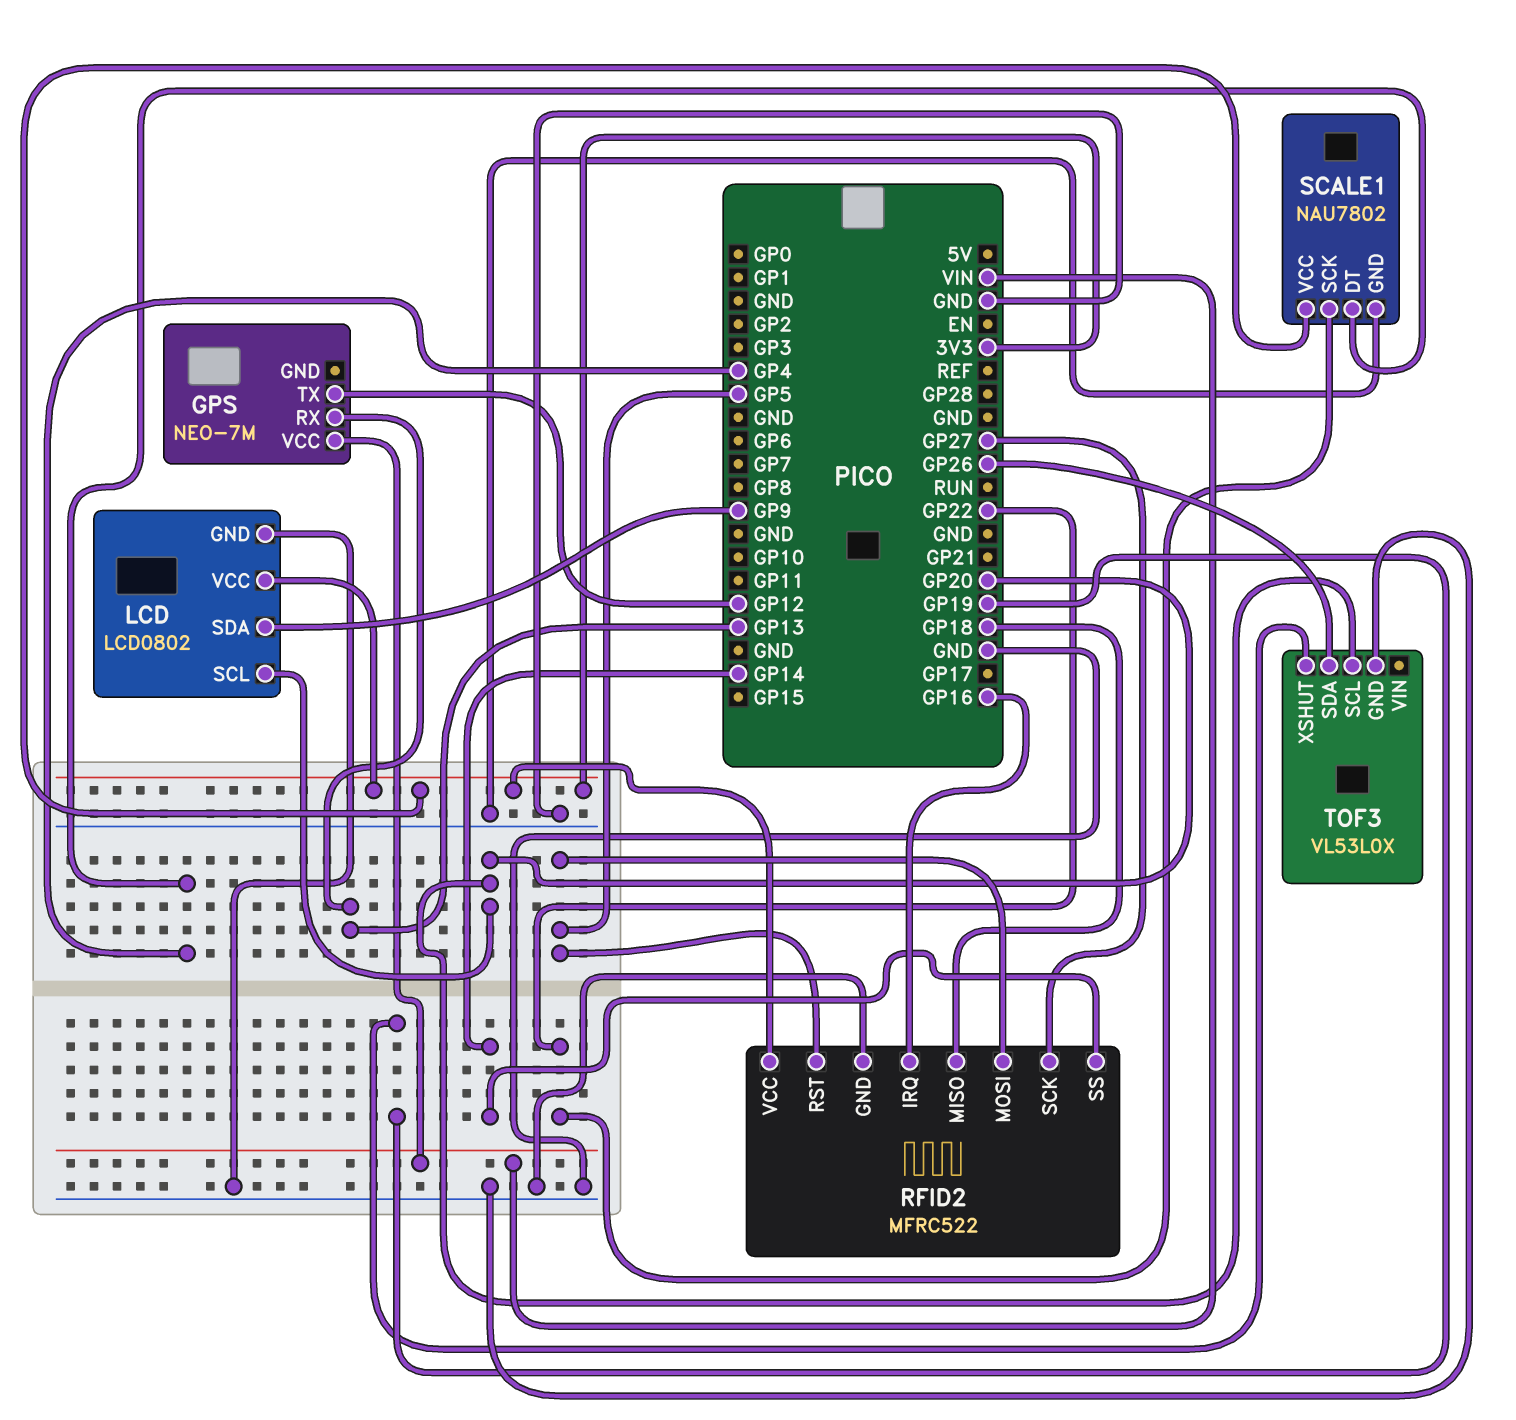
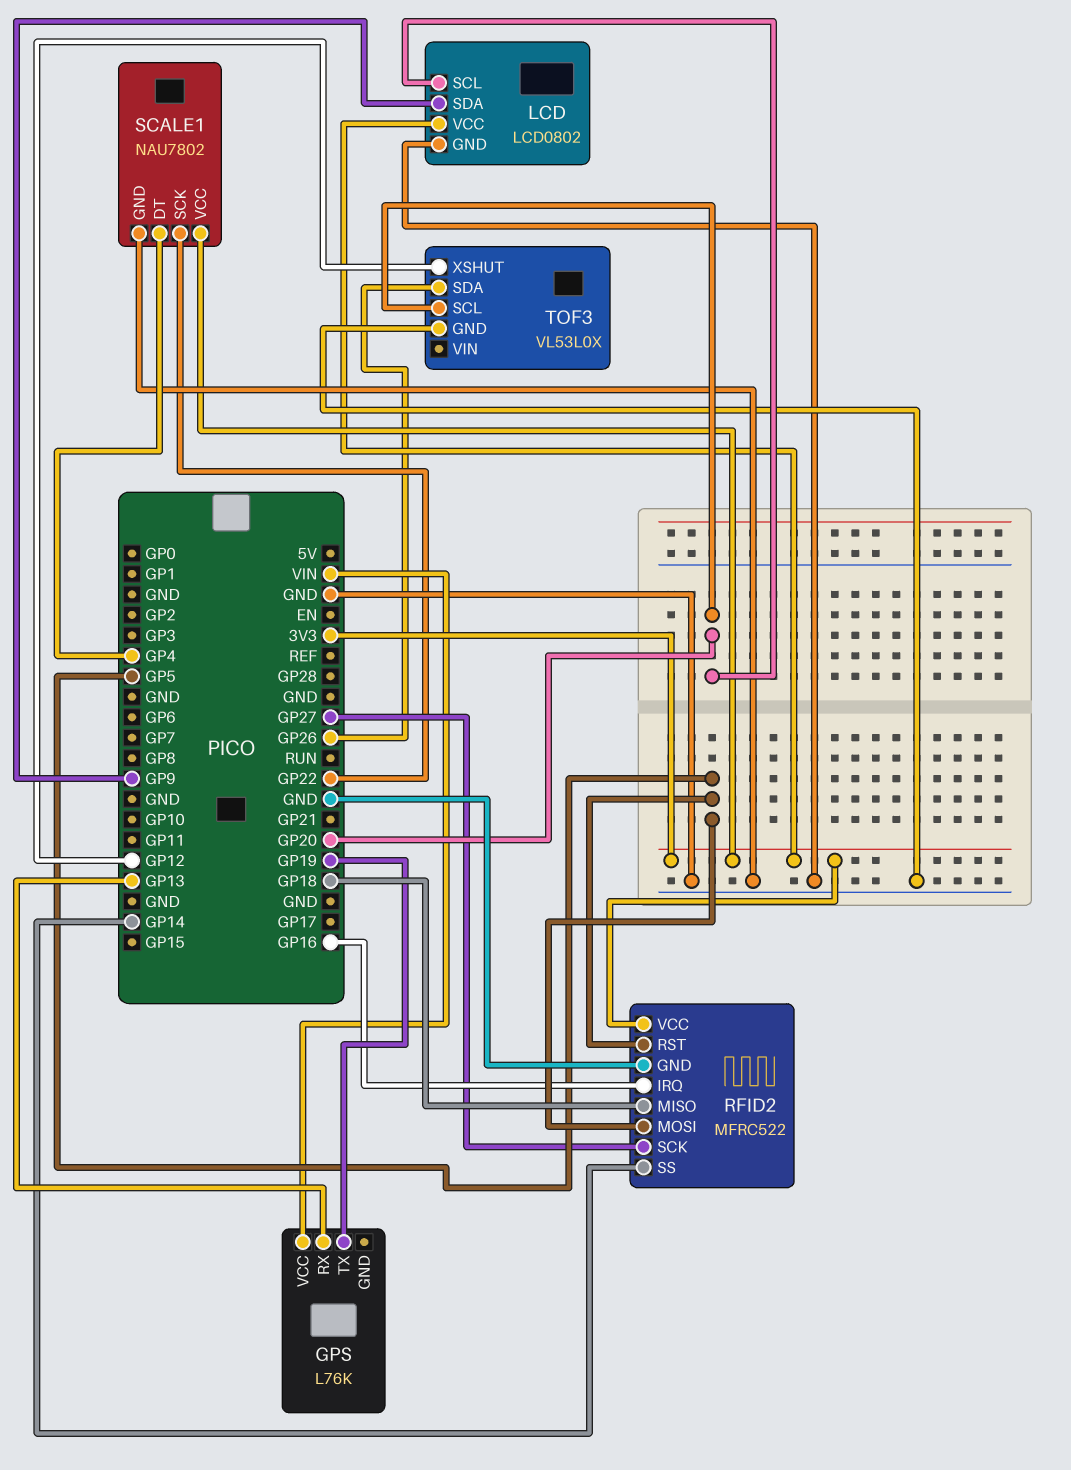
GPS: NEO-7M -> L76K
GPS pin TX: GP12 -> GP19
TOF3 pin XSHUT: GP19 -> GP12

